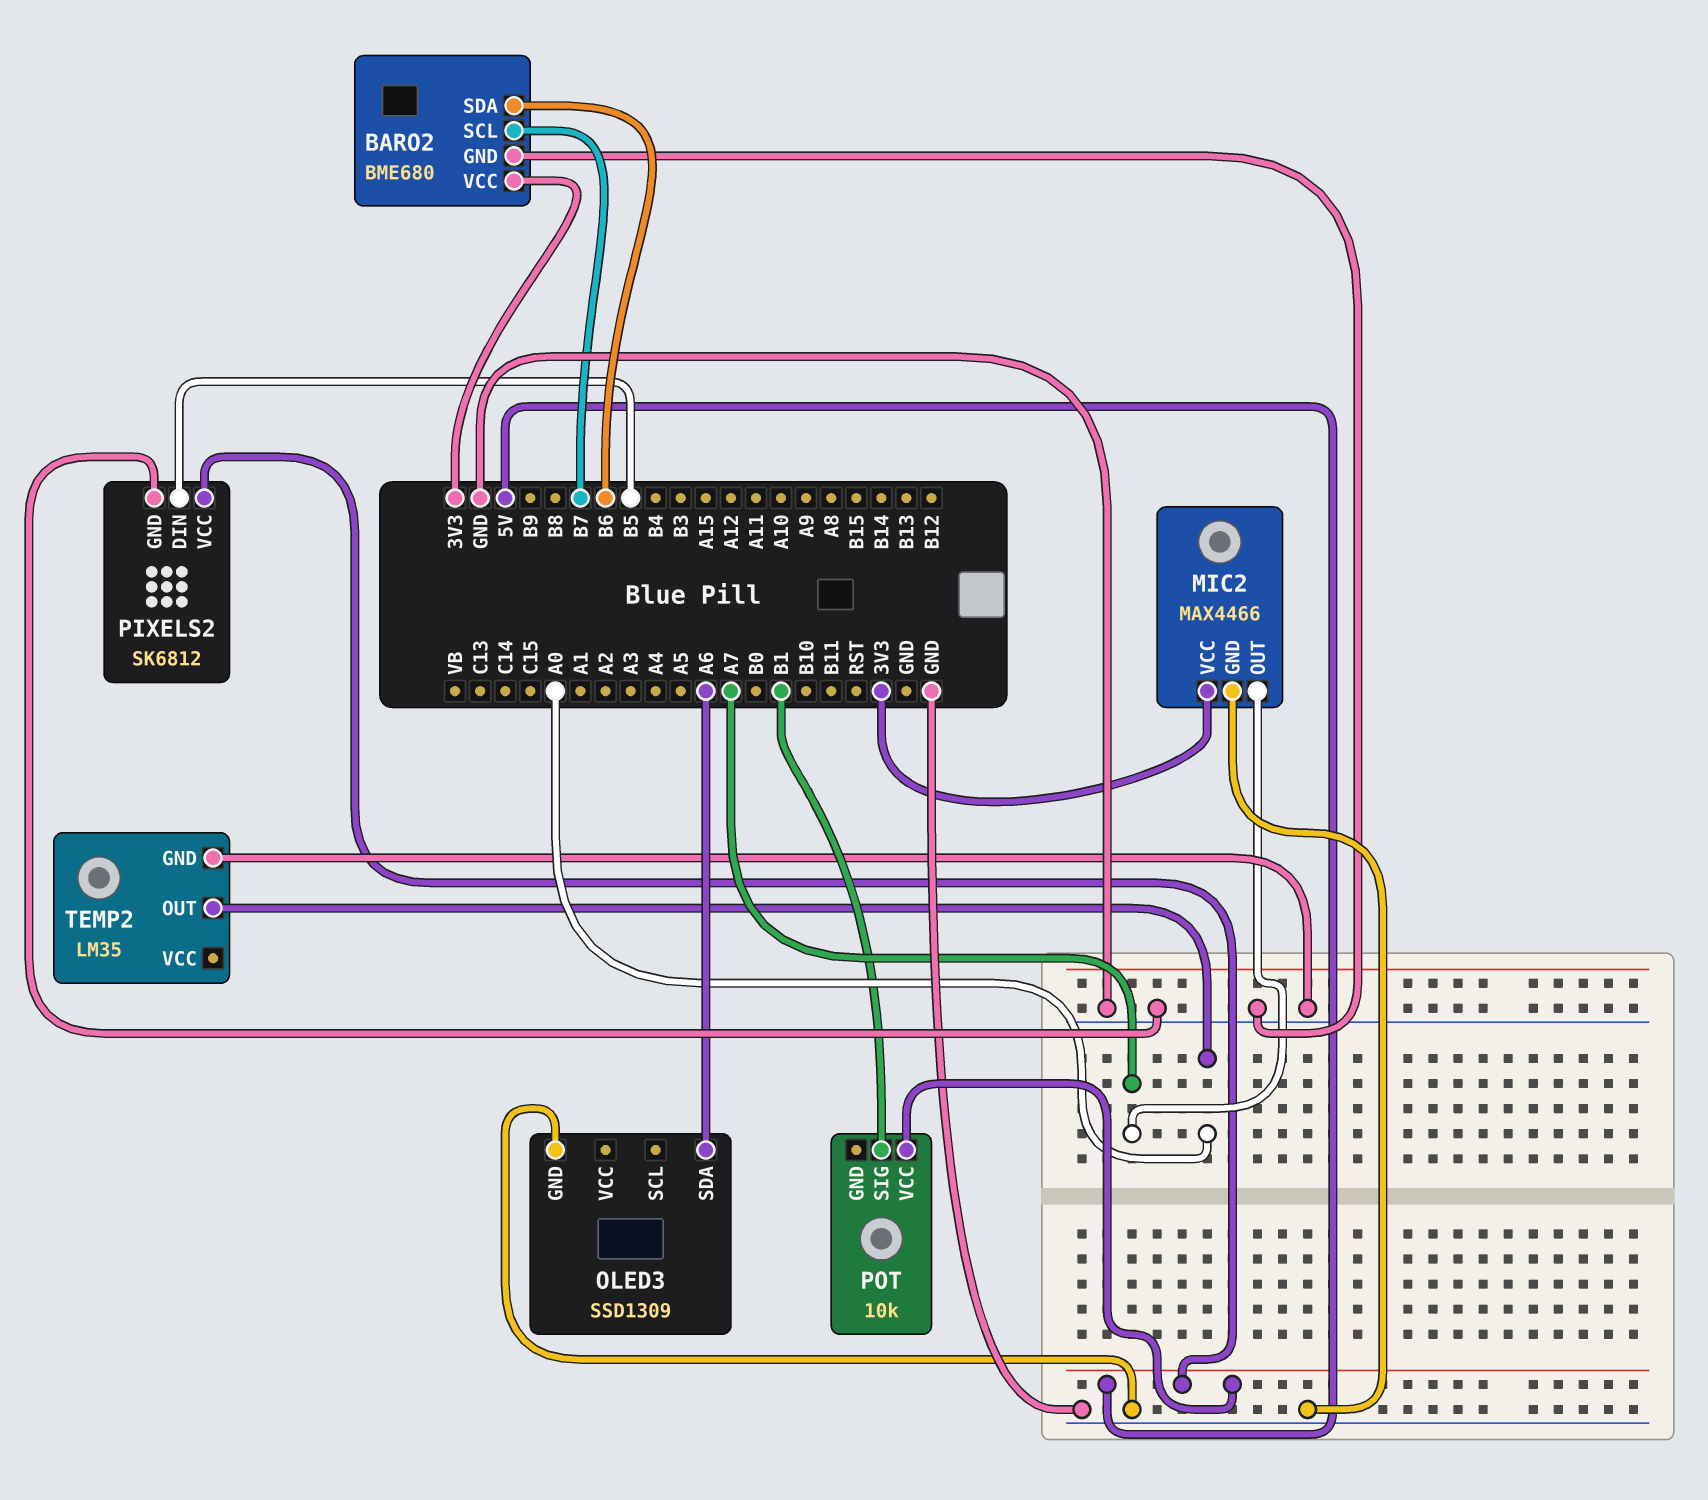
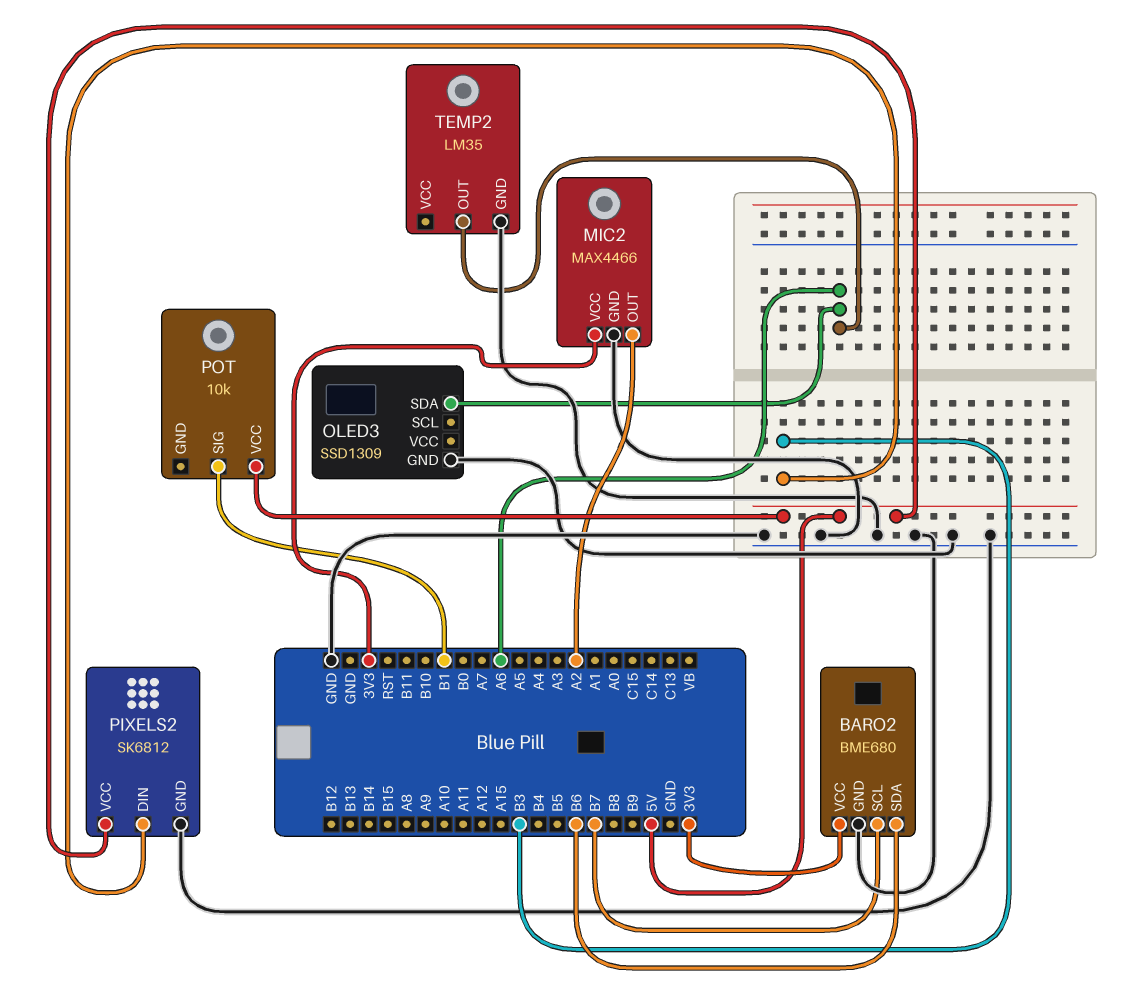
MIC2 pin OUT: A7 -> A2
PIXELS2 pin DIN: B5 -> B3
TEMP2 pin OUT: A0 -> A6

